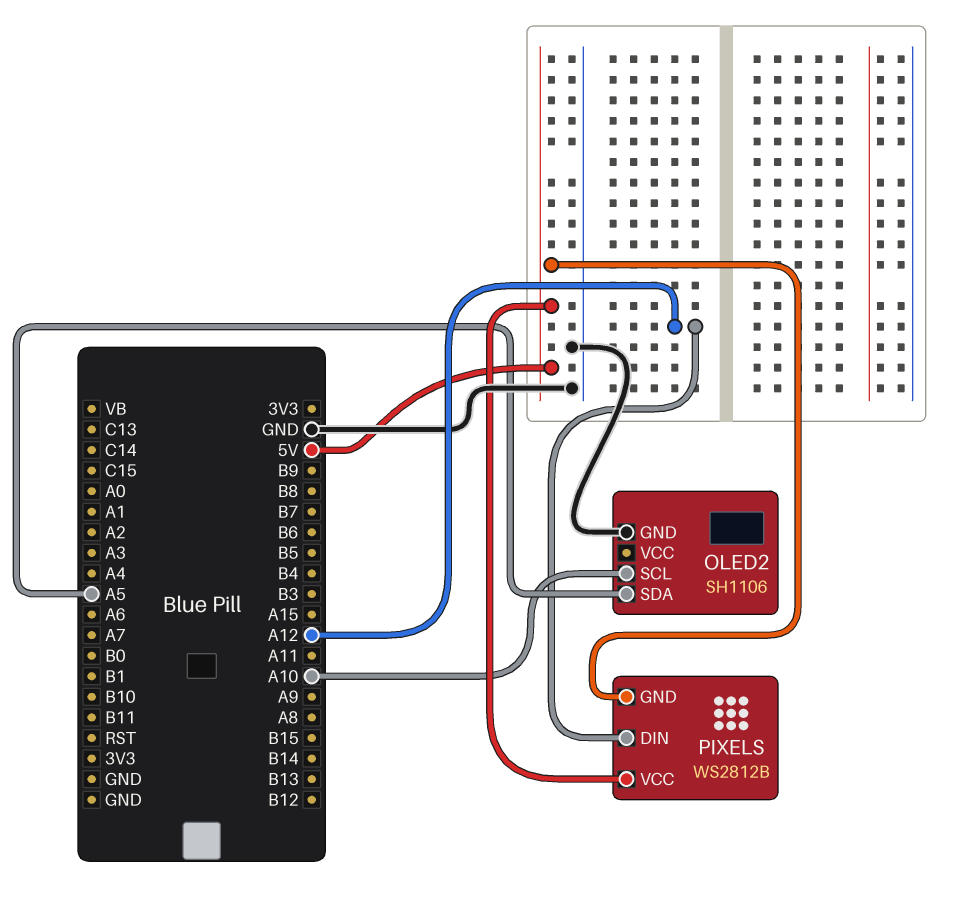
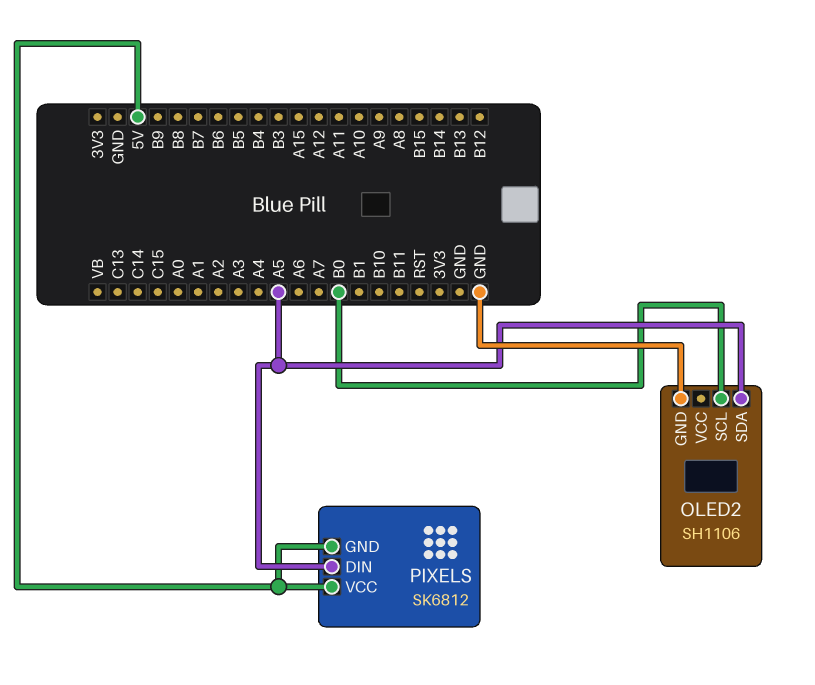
OLED2 pin SCL: A10 -> B0
PIXELS: WS2812B -> SK6812
PIXELS pin DIN: A12 -> A5

